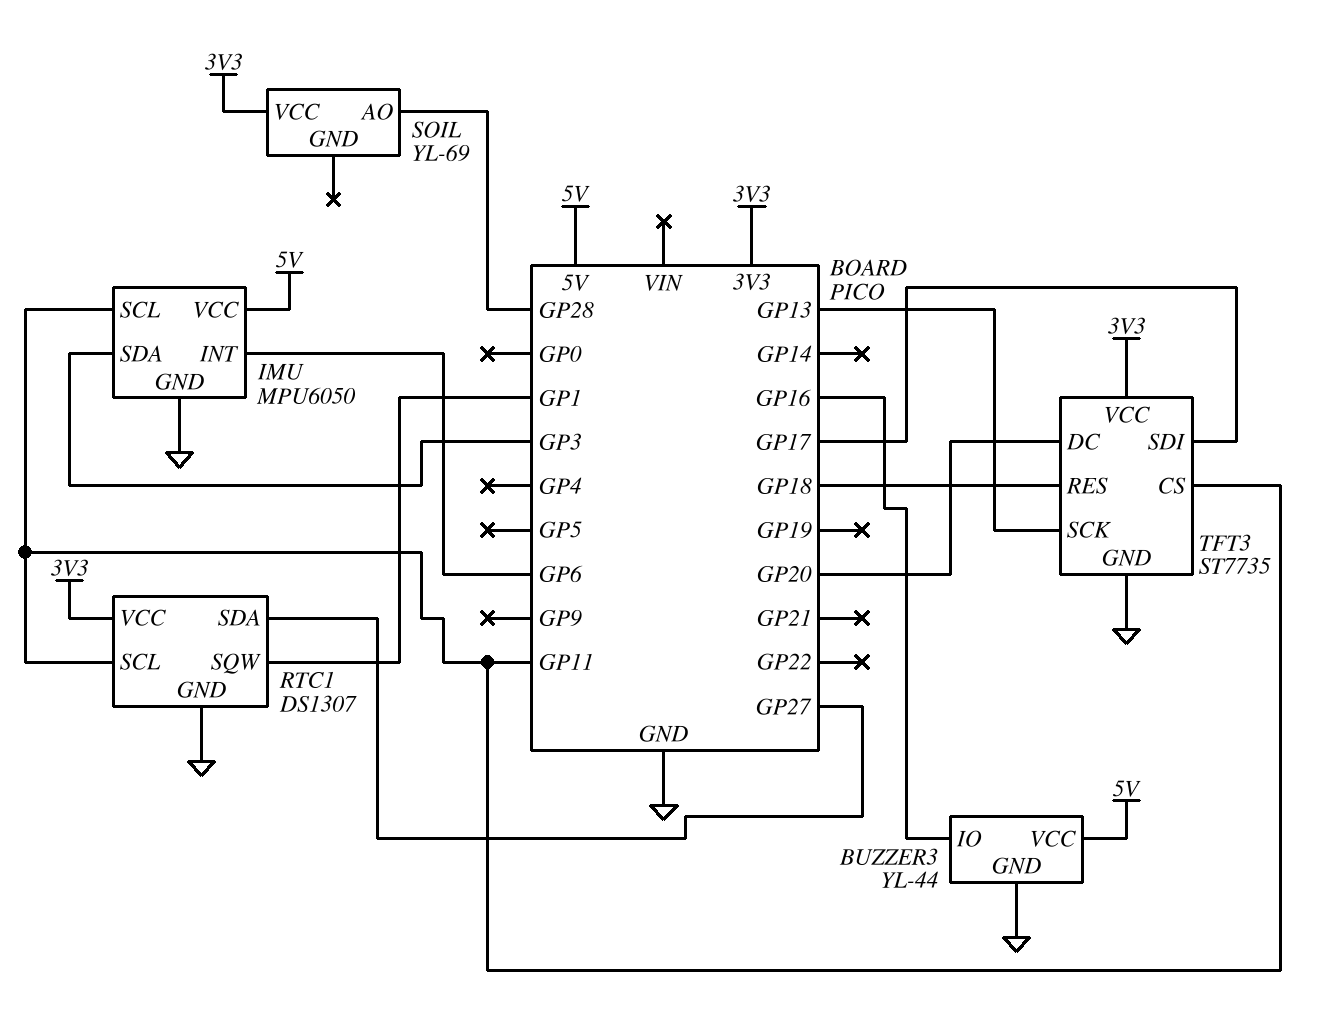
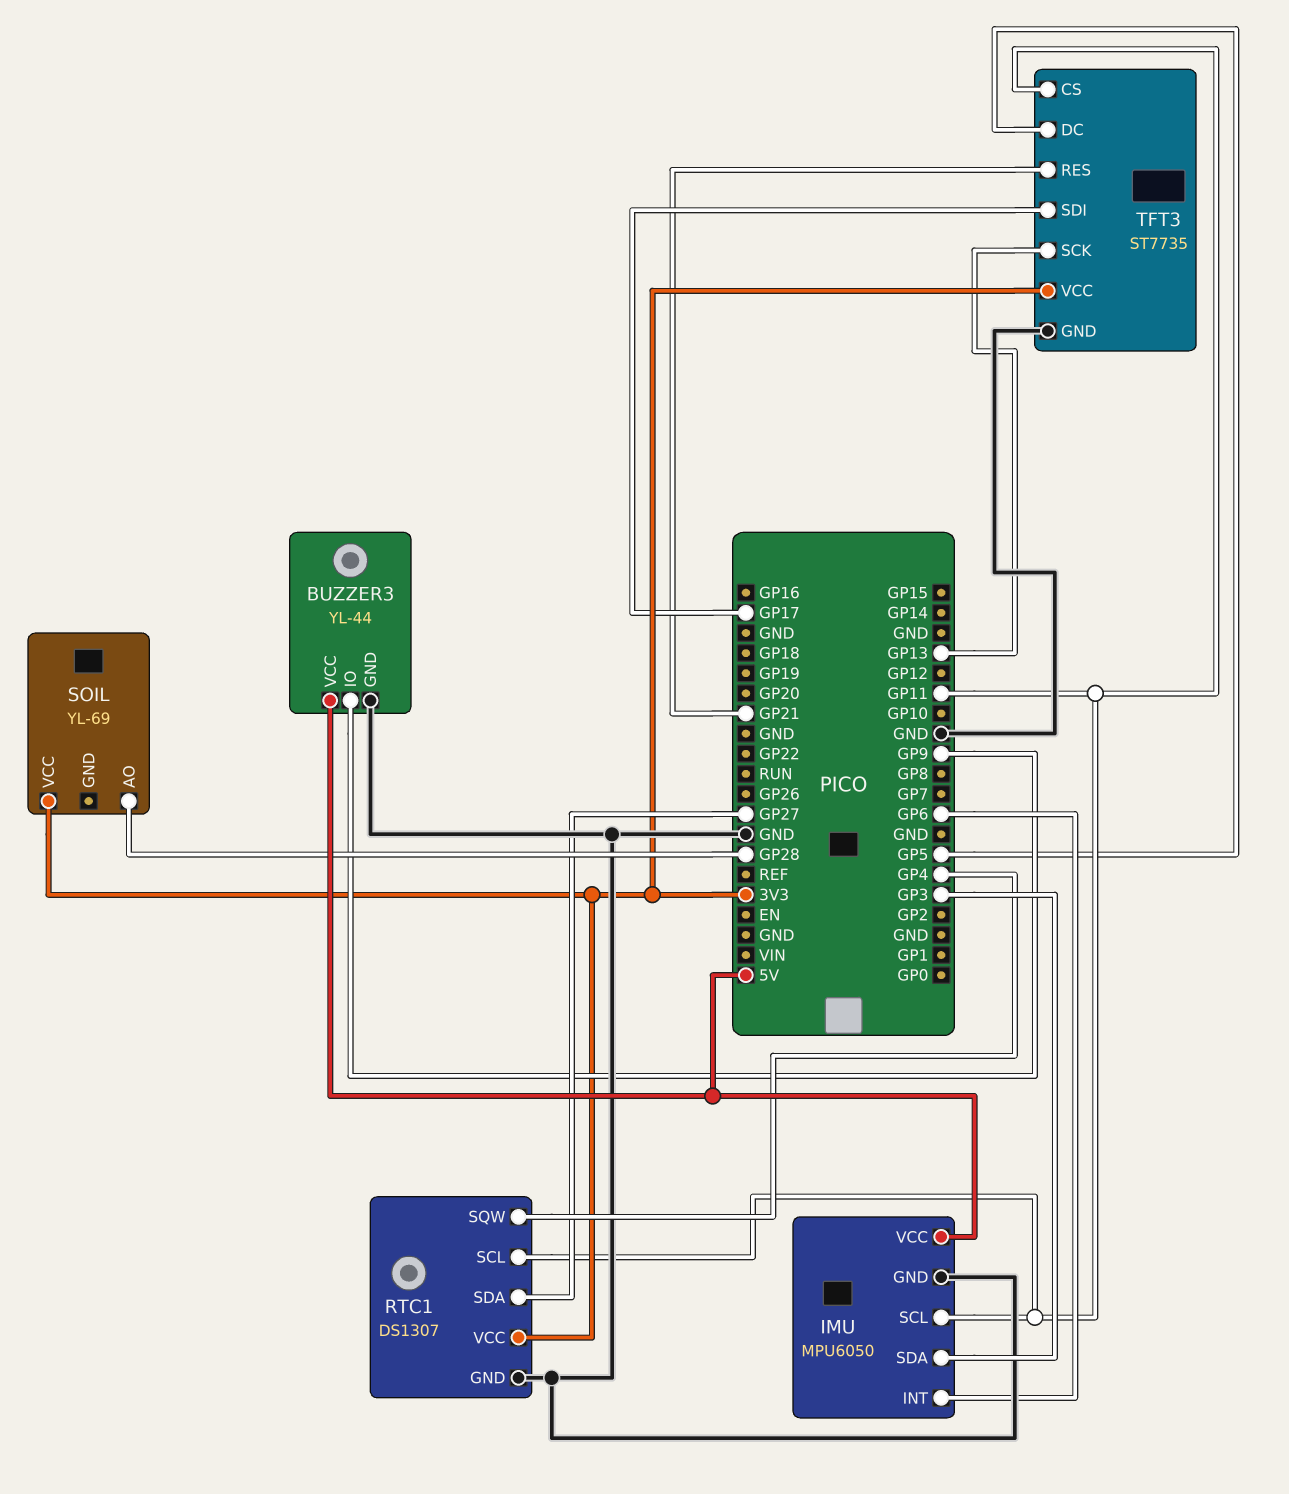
BUZZER3 pin IO: GP16 -> GP9
RTC1 pin SQW: GP1 -> GP4
TFT3 pin DC: GP20 -> GP5
TFT3 pin RES: GP18 -> GP21

